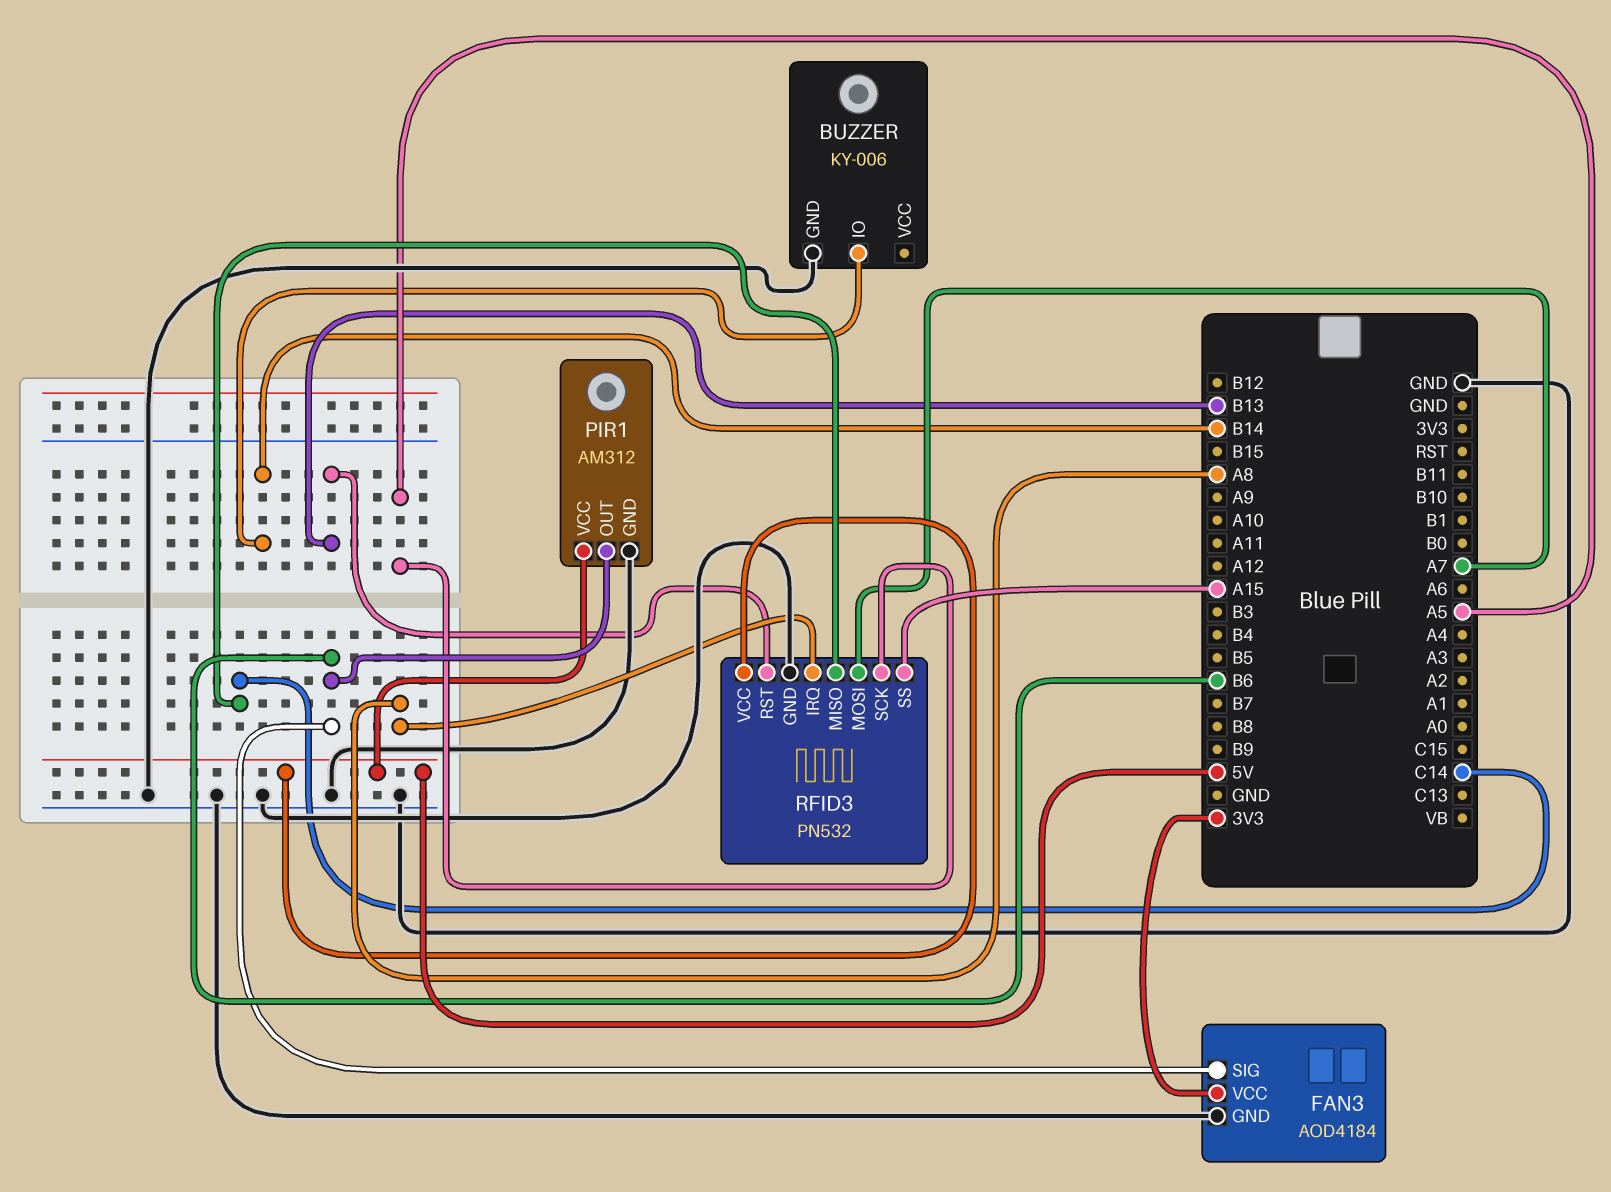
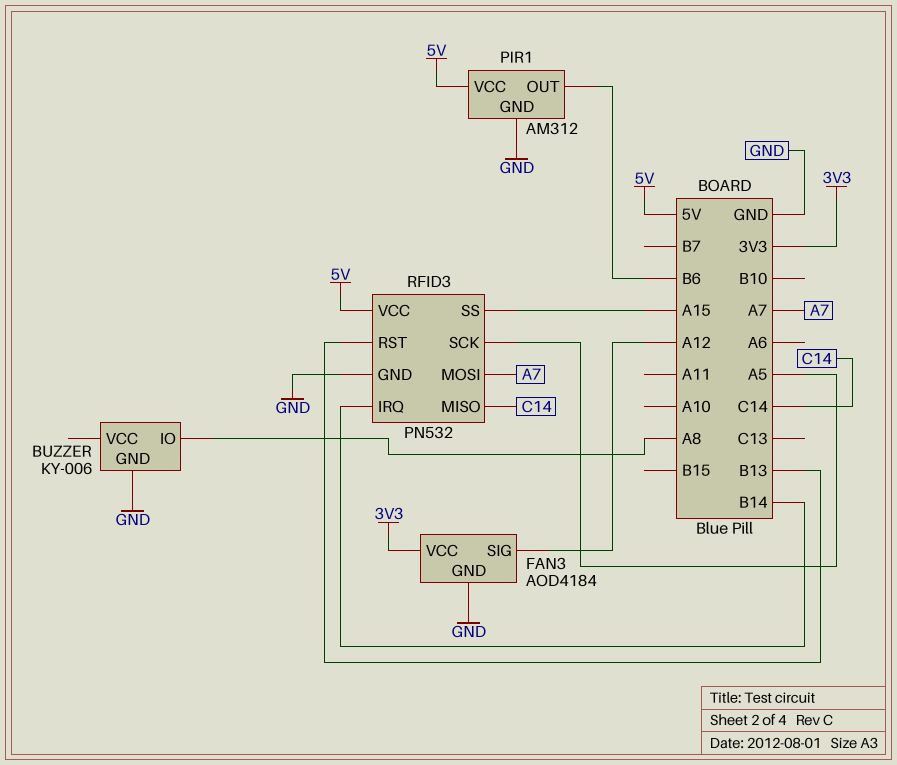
BUZZER pin IO: B14 -> A8
FAN3 pin SIG: B6 -> A12
RFID3 pin IRQ: A8 -> B14

